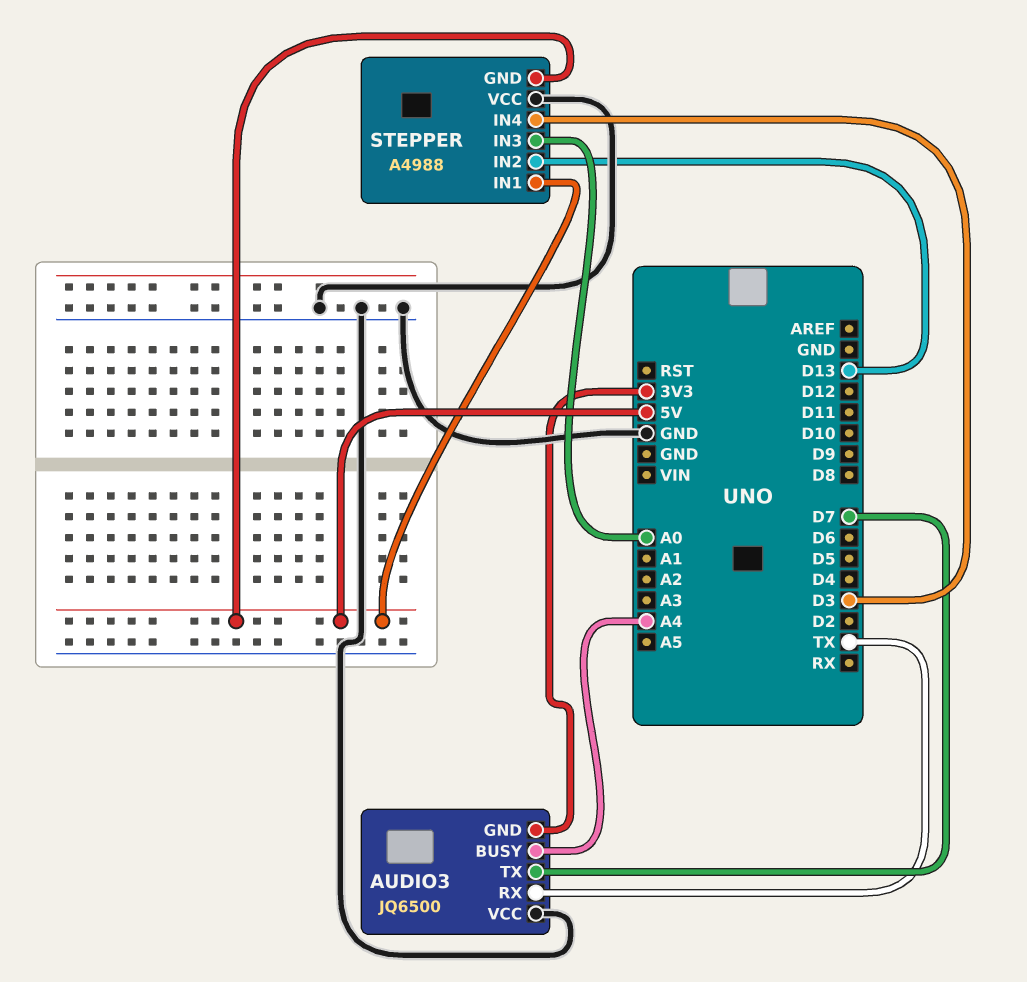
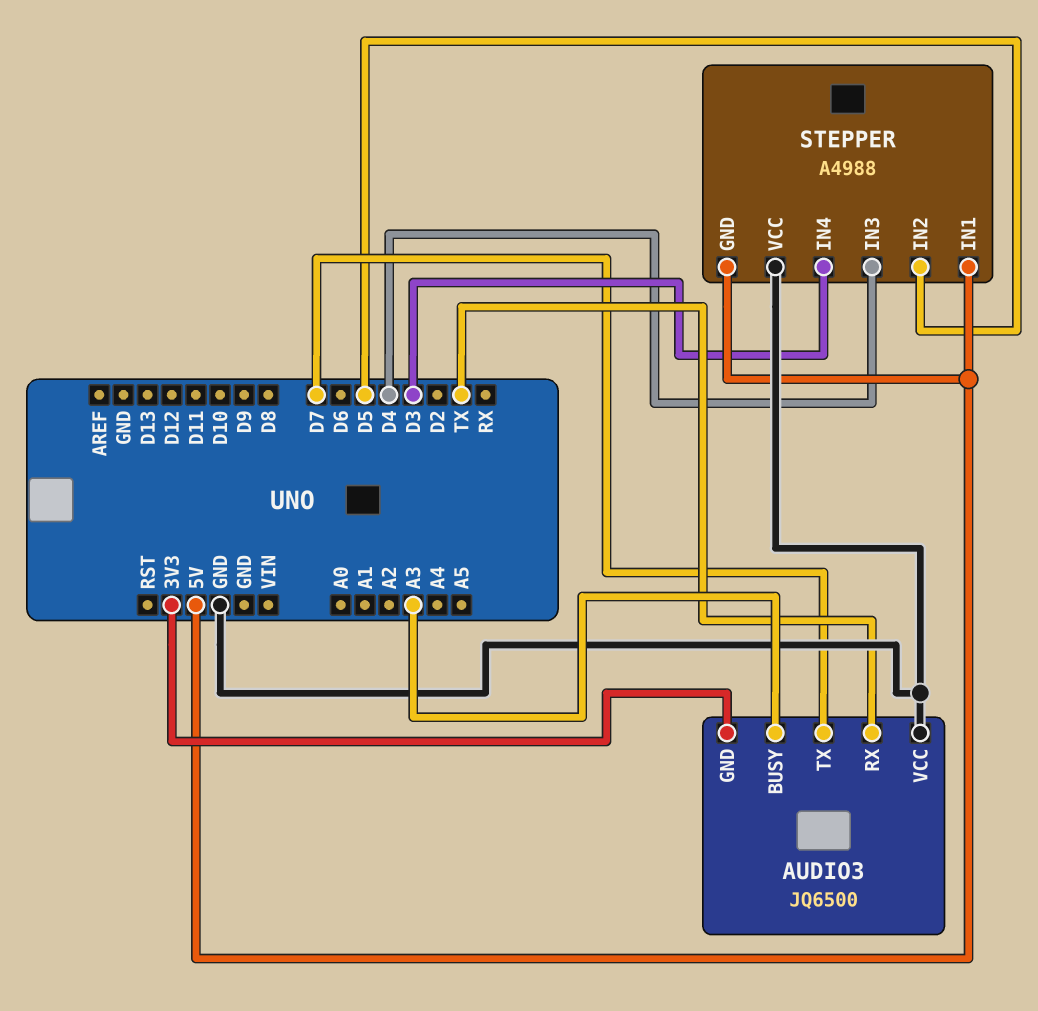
AUDIO3 pin BUSY: A4 -> A3
STEPPER pin IN2: D13 -> D5
STEPPER pin IN3: A0 -> D4

